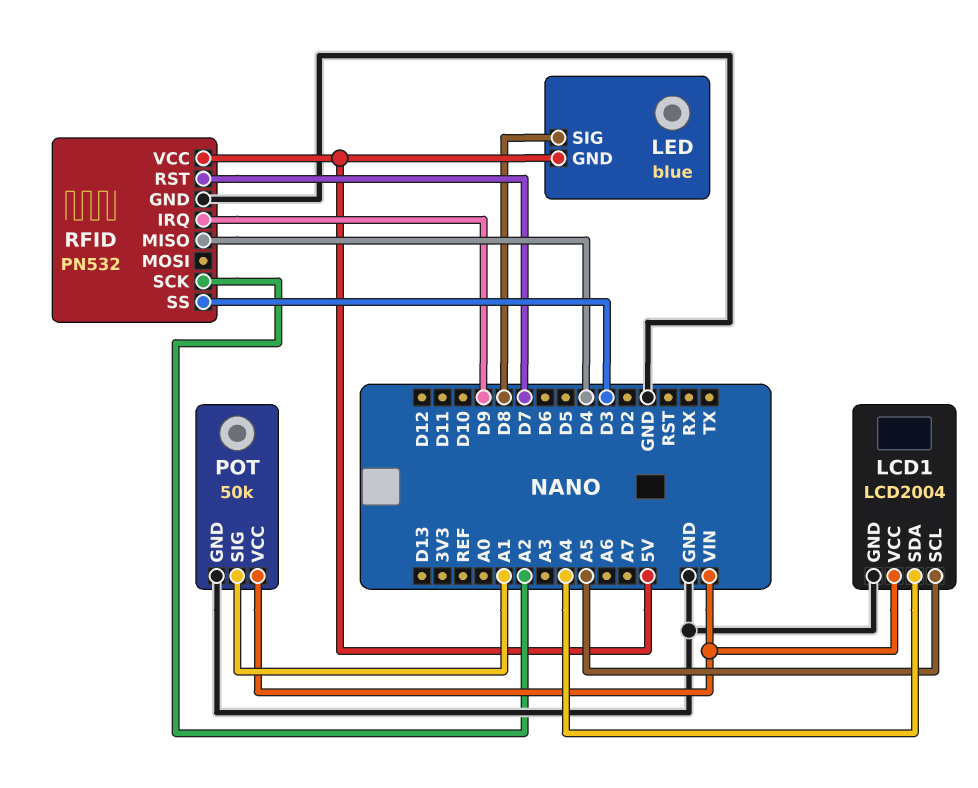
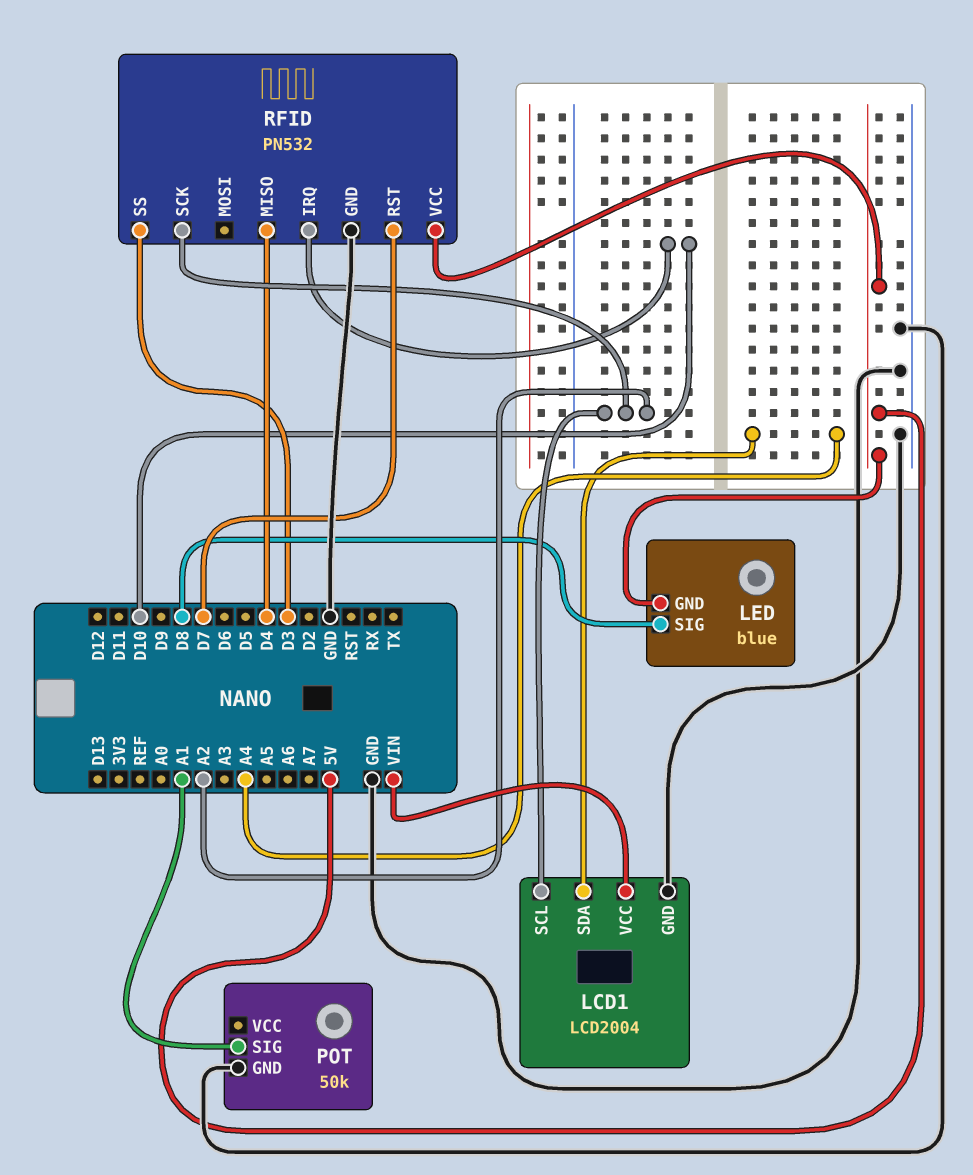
LCD1 pin SCL: A5 -> A2
POT pin VCC: VIN -> none
RFID pin IRQ: D9 -> D10

